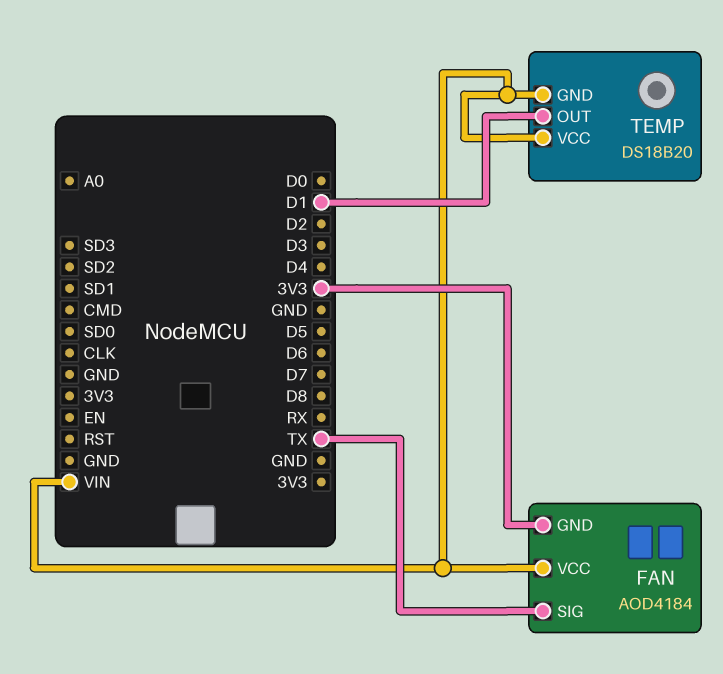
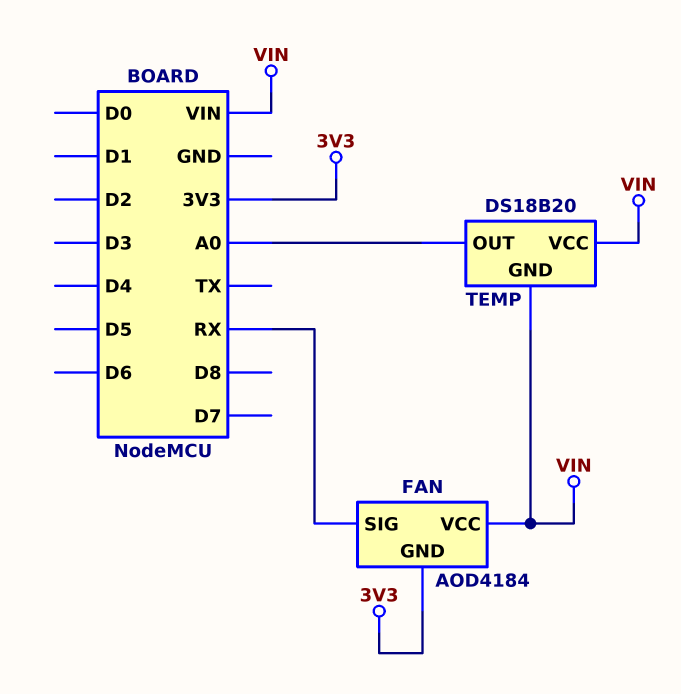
FAN pin SIG: TX -> RX
TEMP pin OUT: D1 -> A0

